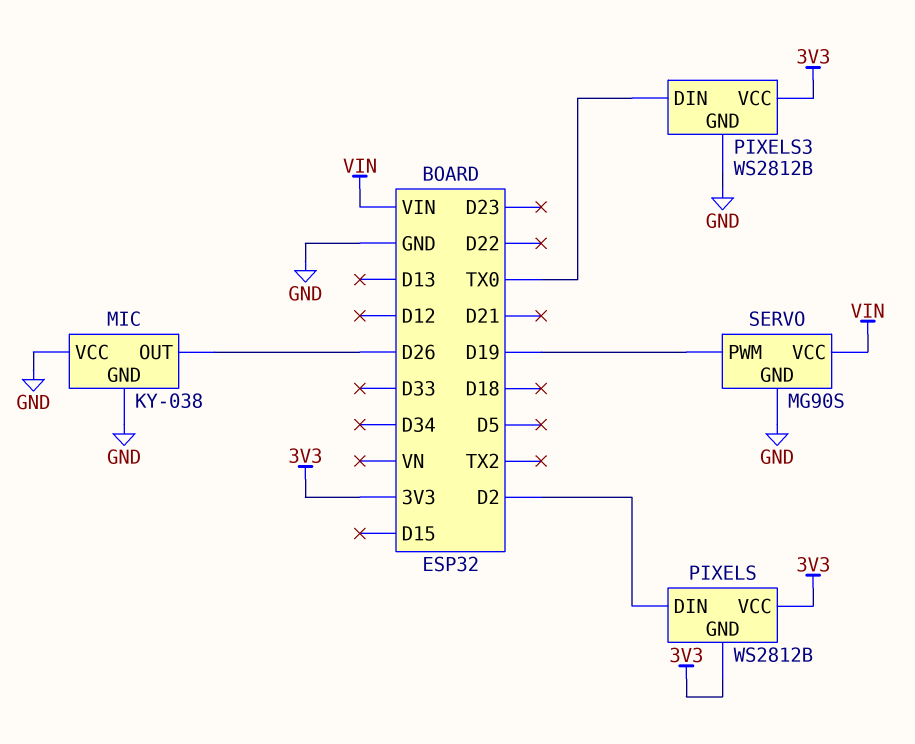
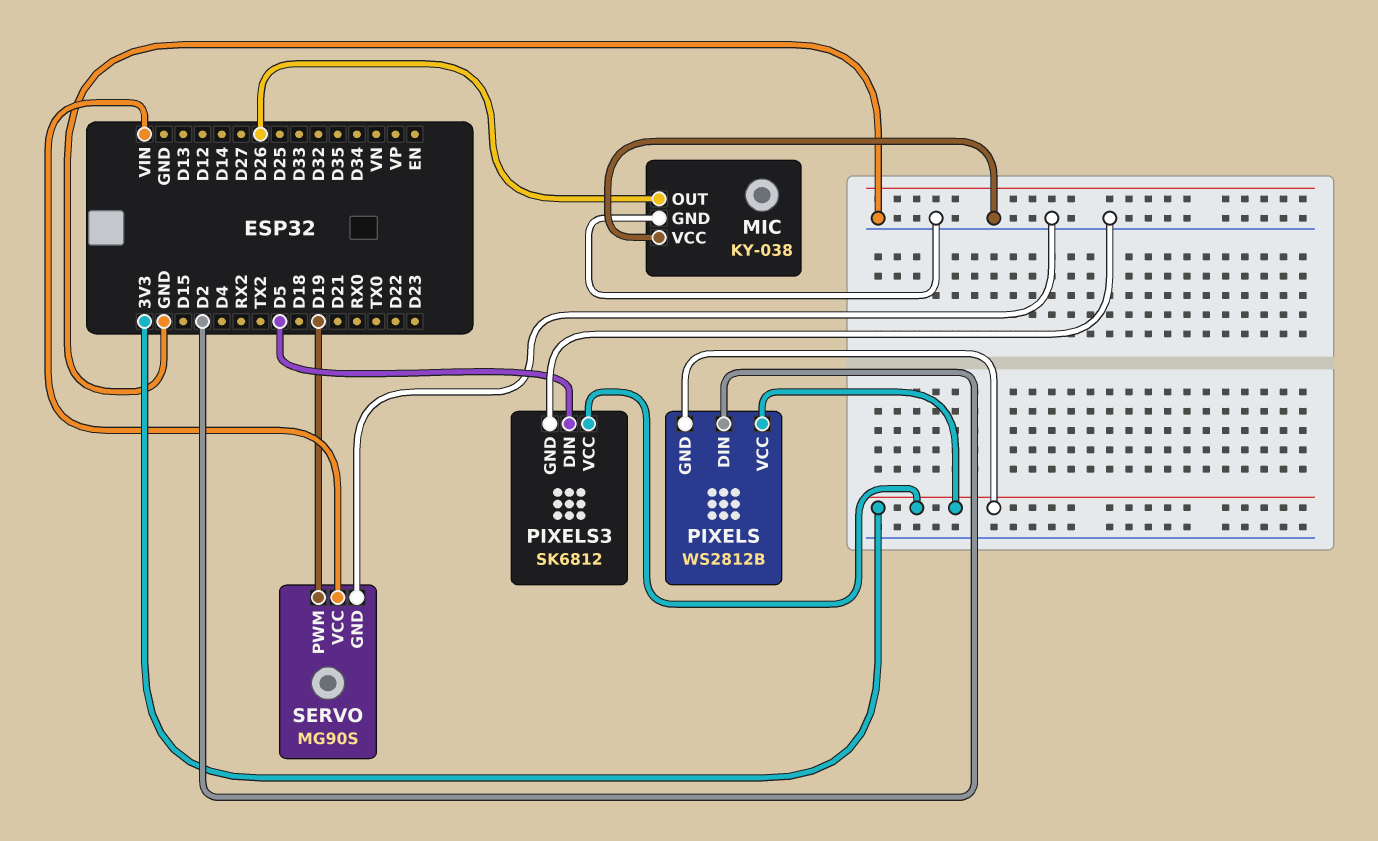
PIXELS3: WS2812B -> SK6812
PIXELS3 pin DIN: TX0 -> D5

